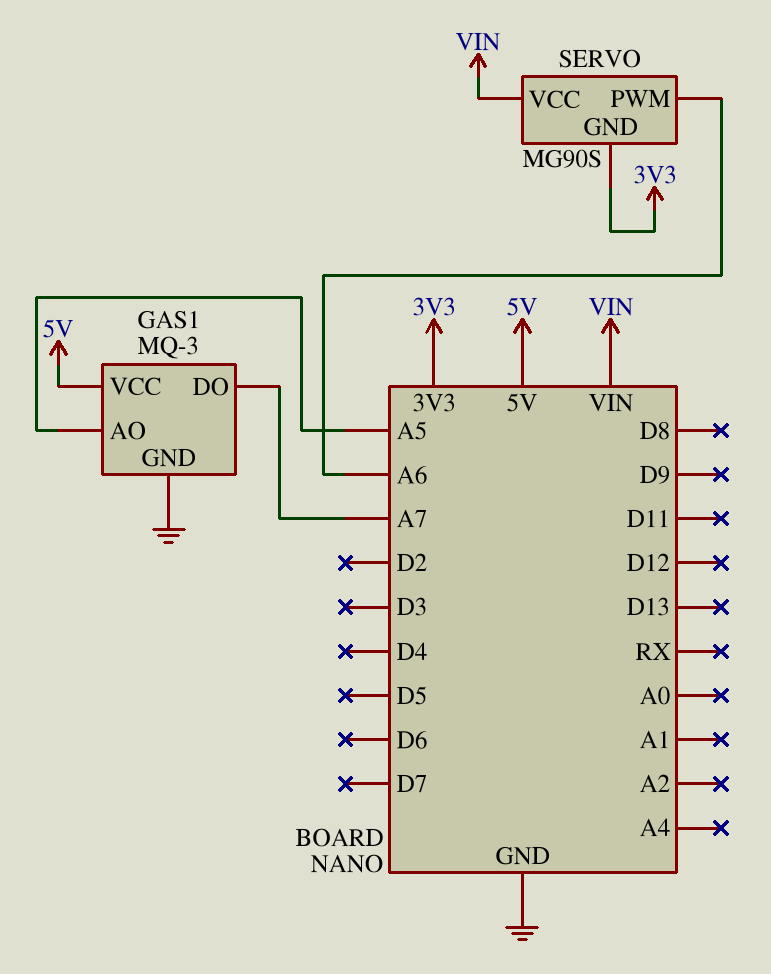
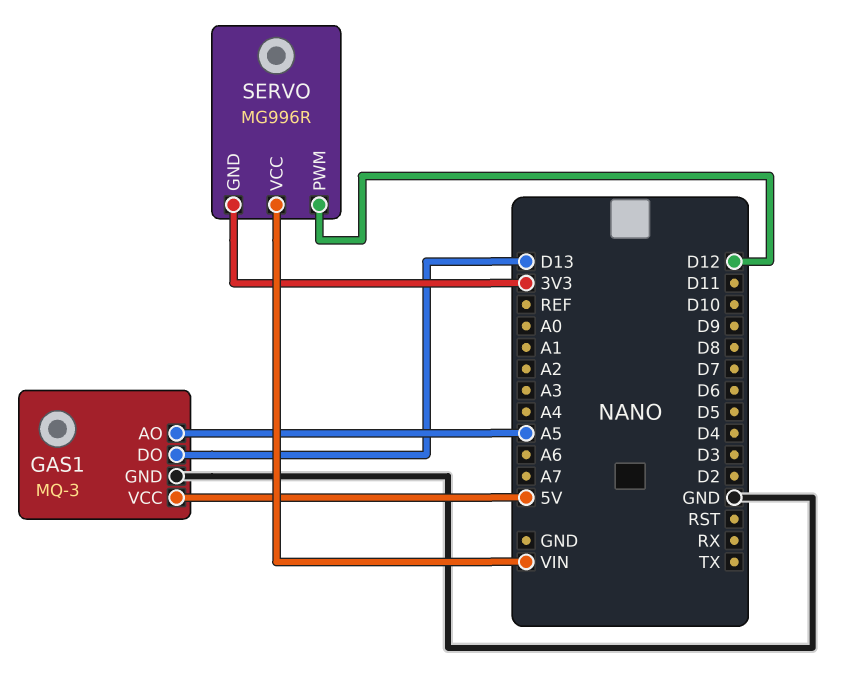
GAS1 pin DO: A7 -> D13
SERVO: MG90S -> MG996R
SERVO pin PWM: A6 -> D12

